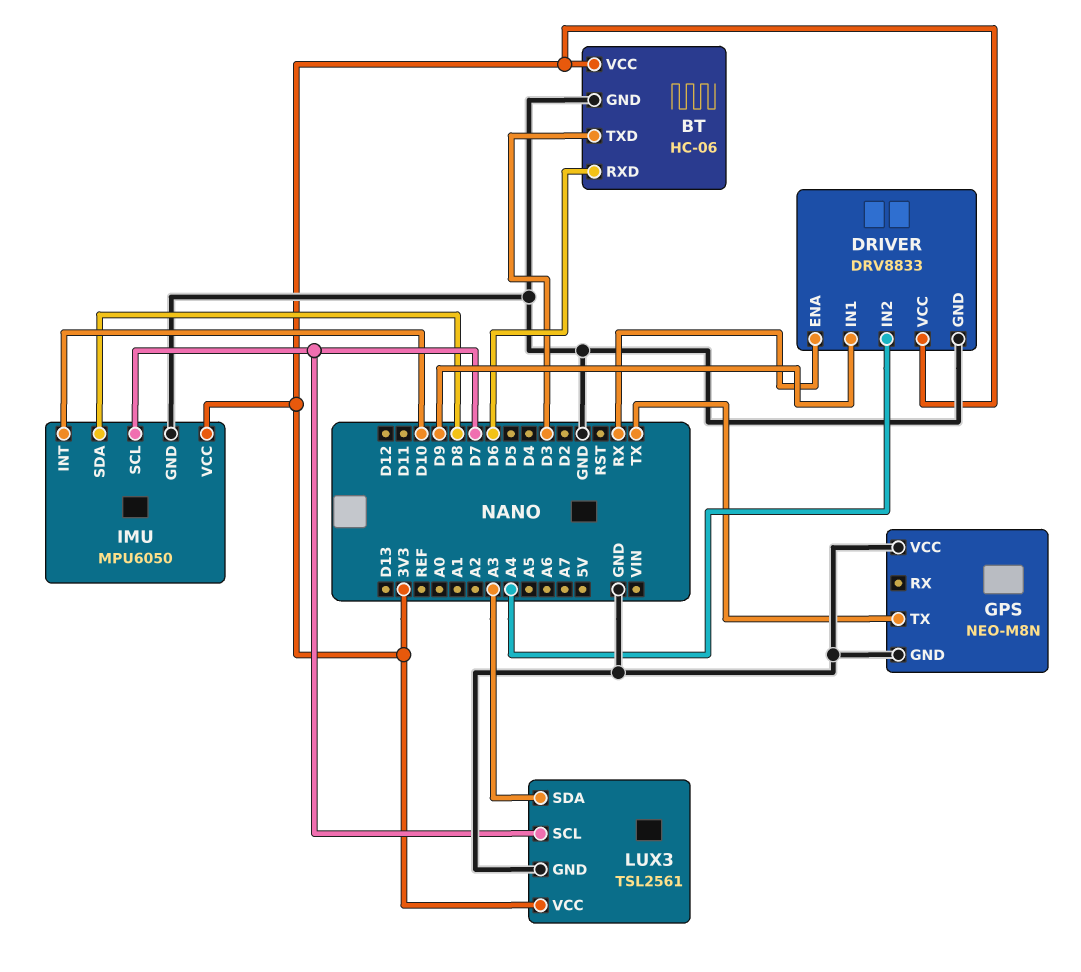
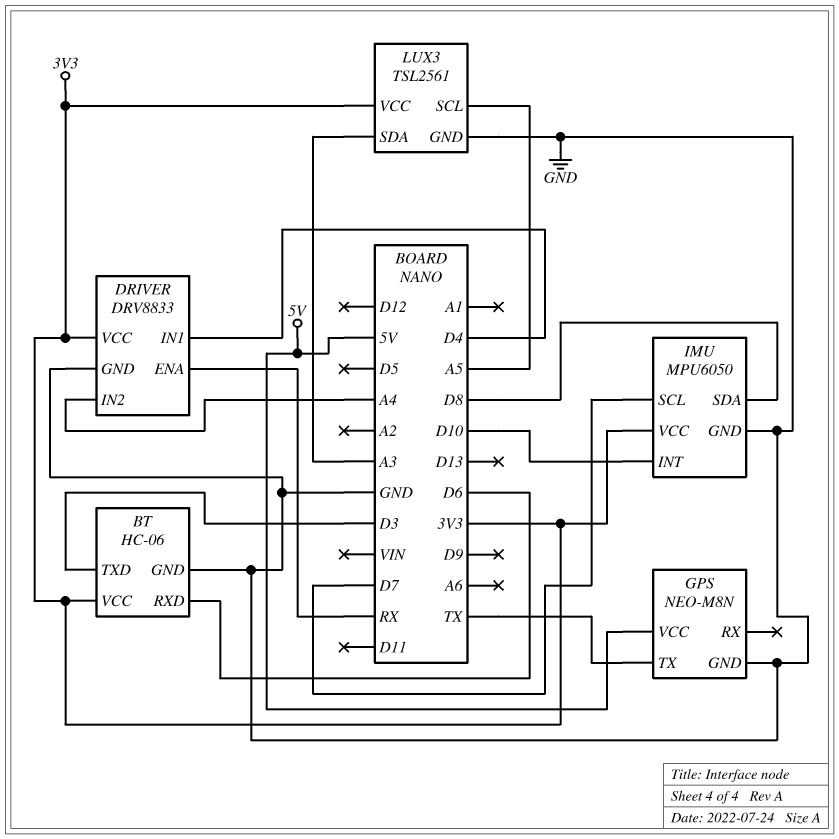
DRIVER pin IN1: D9 -> D4
GPS pin VCC: GND -> 5V
LUX3 pin SCL: D7 -> A5

